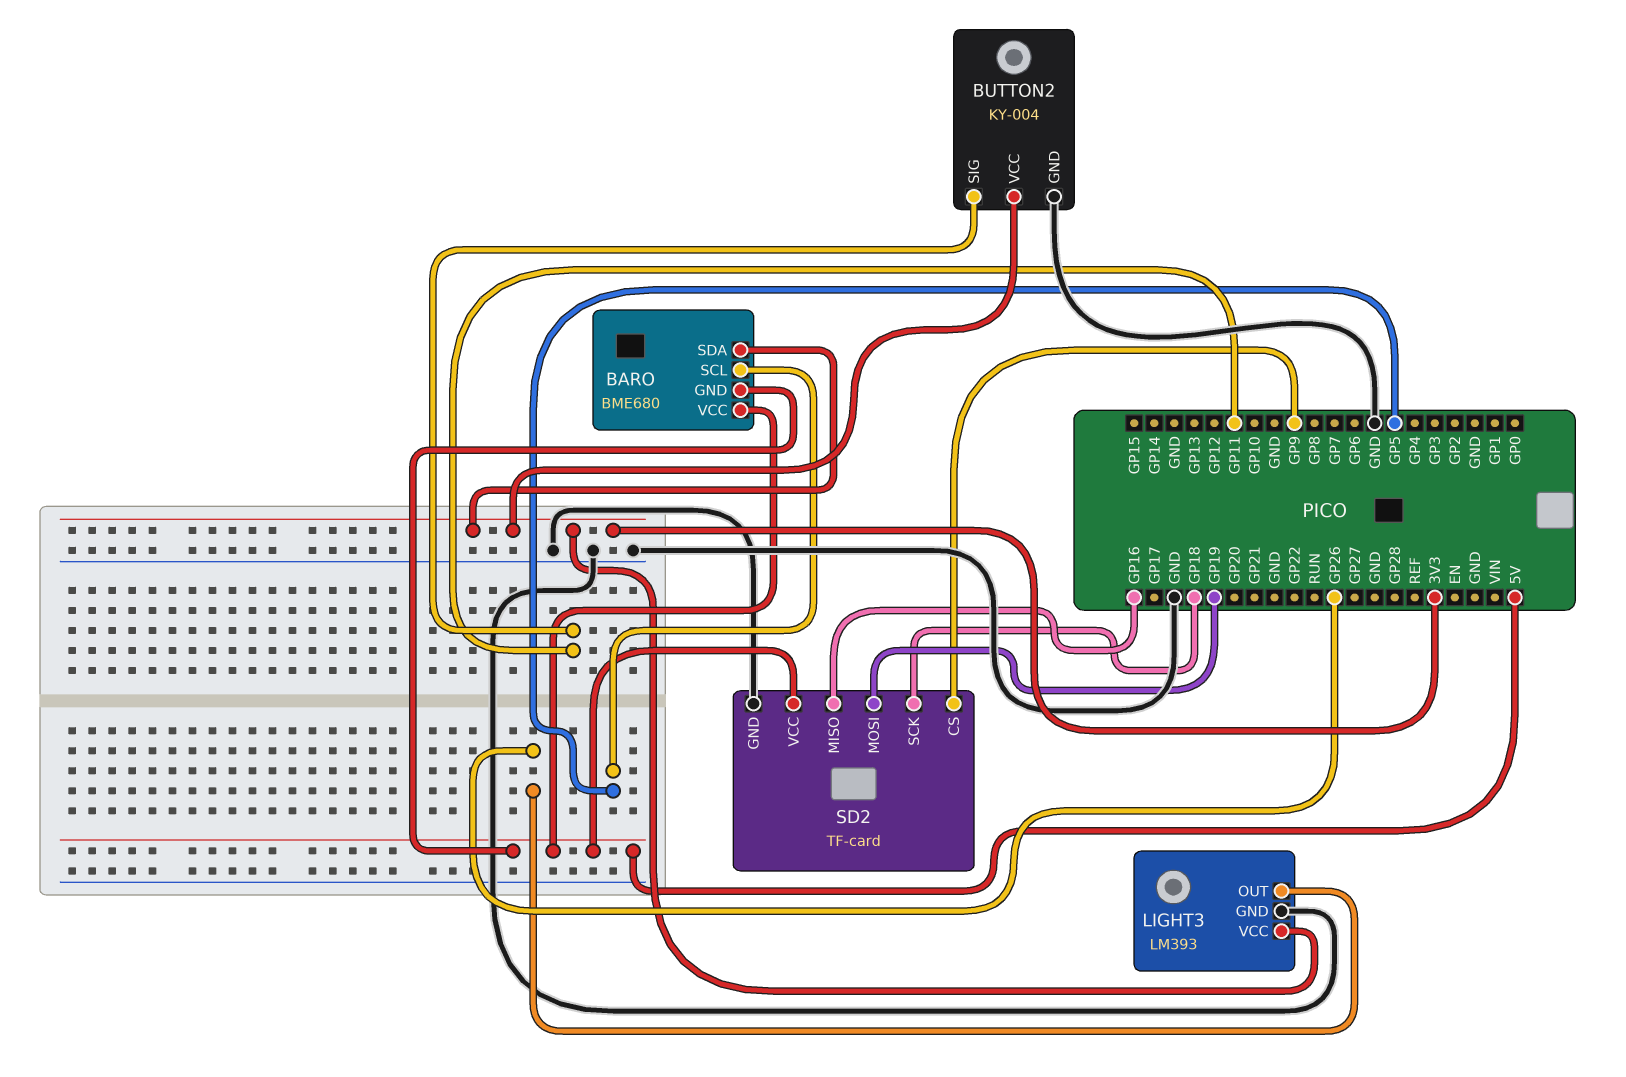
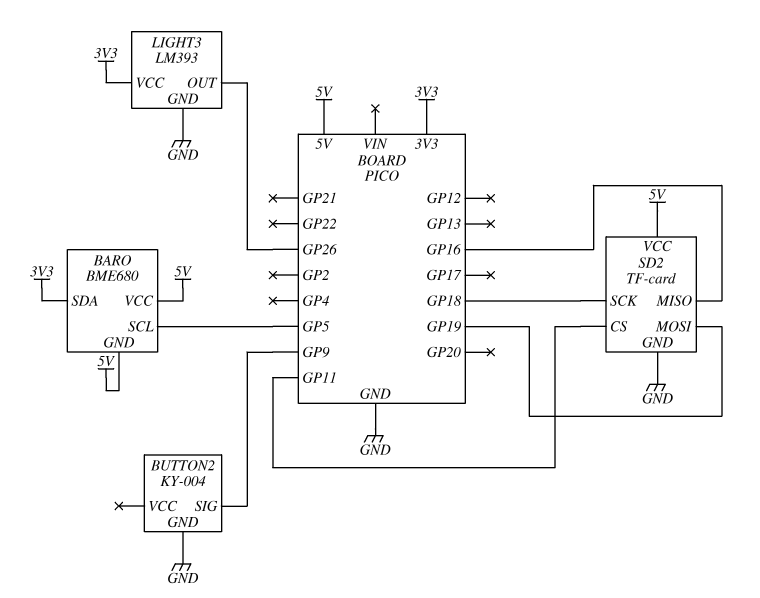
BUTTON2 pin SIG: GP11 -> GP9
BUTTON2 pin VCC: 3V3 -> none
SD2 pin CS: GP9 -> GP11

